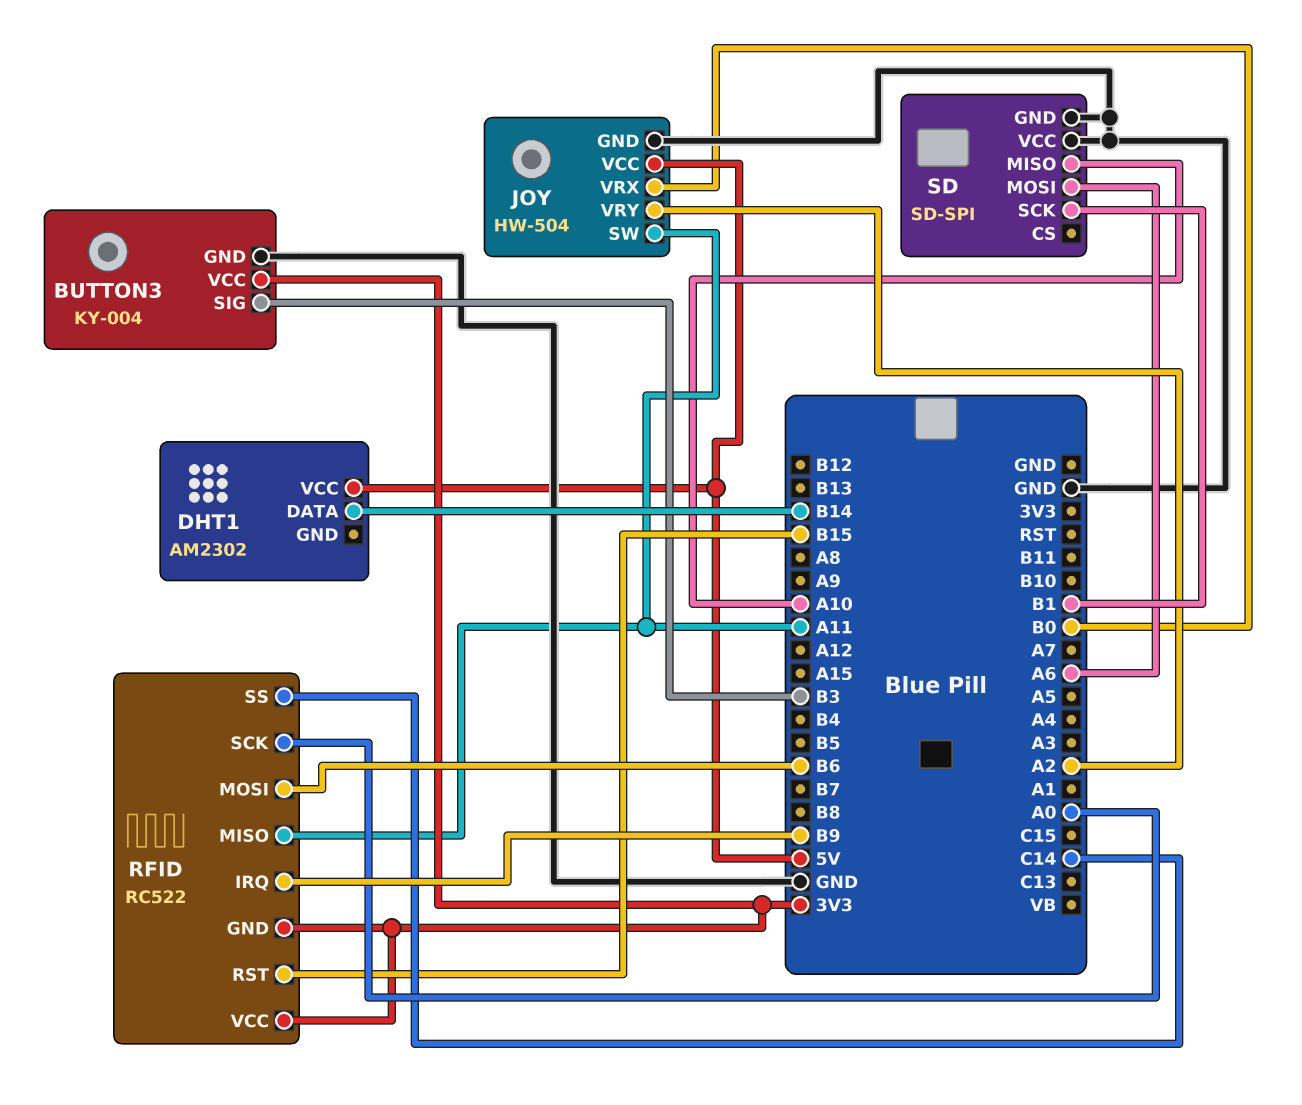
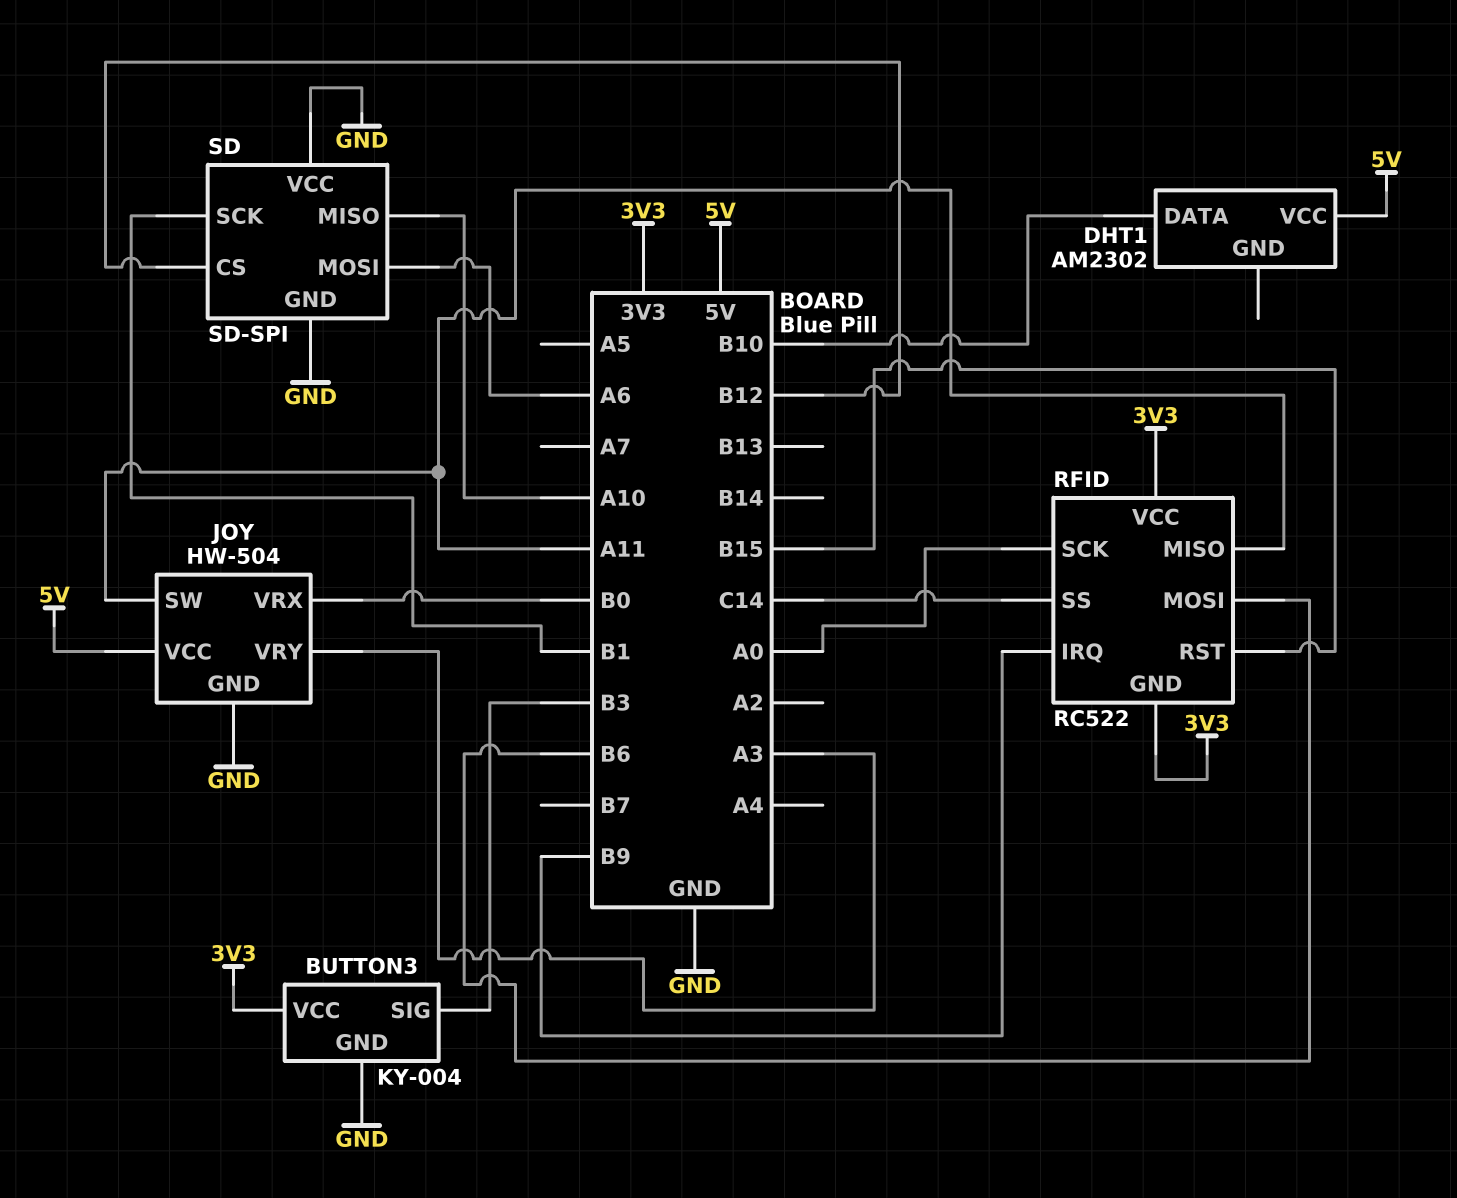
DHT1 pin DATA: B14 -> B10
JOY pin VRY: A2 -> A3
SD pin CS: none -> B12

